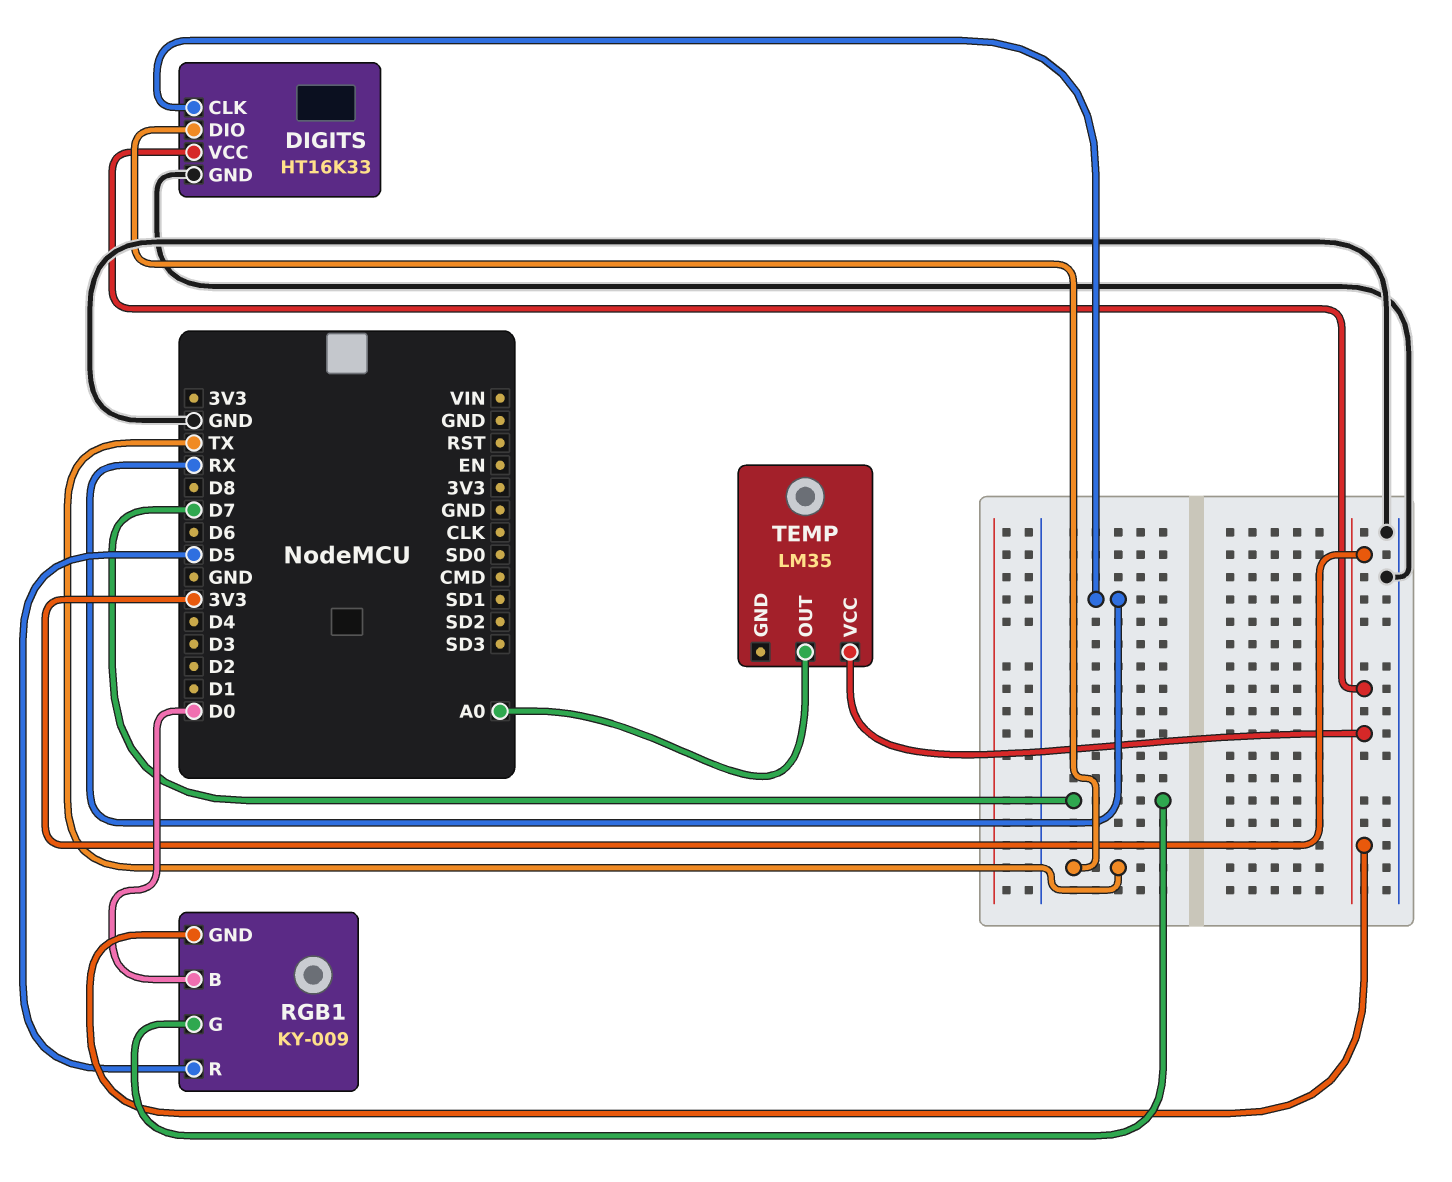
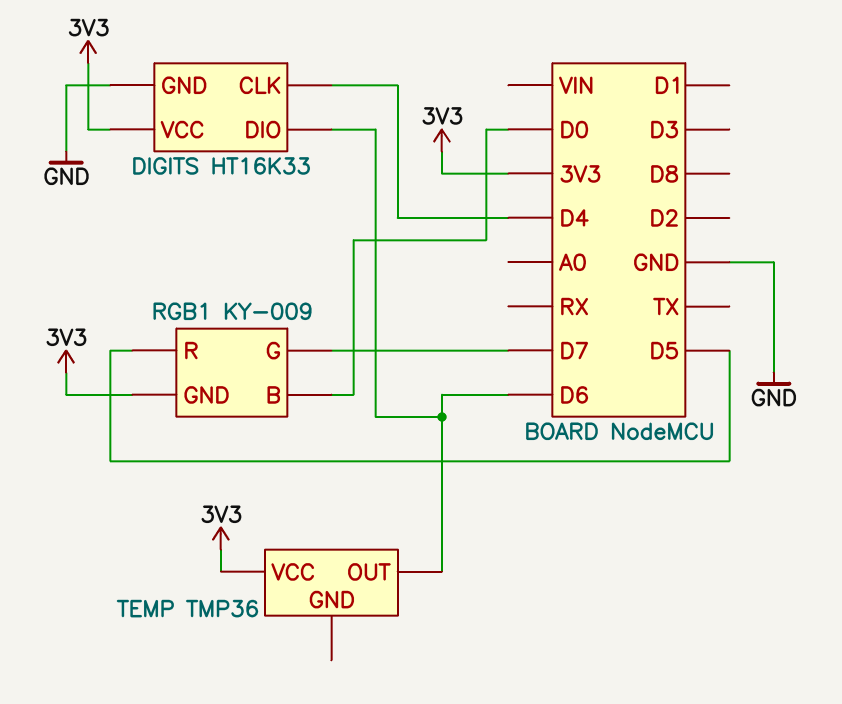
DIGITS pin CLK: RX -> D4
DIGITS pin DIO: TX -> D6
TEMP: LM35 -> TMP36
TEMP pin OUT: A0 -> D6

